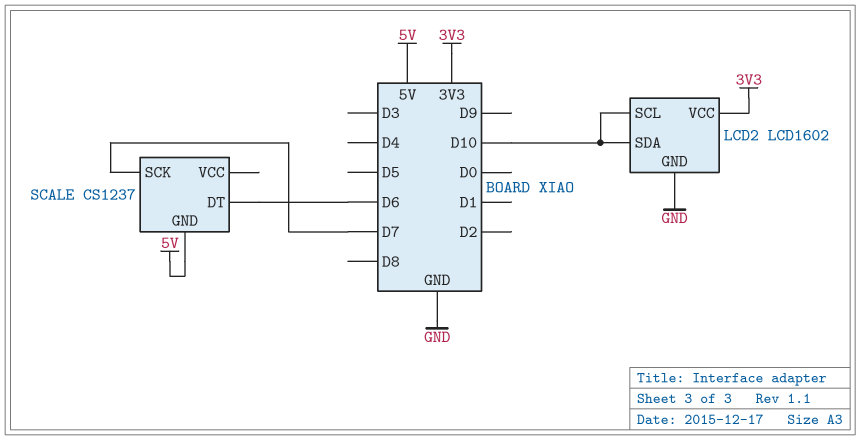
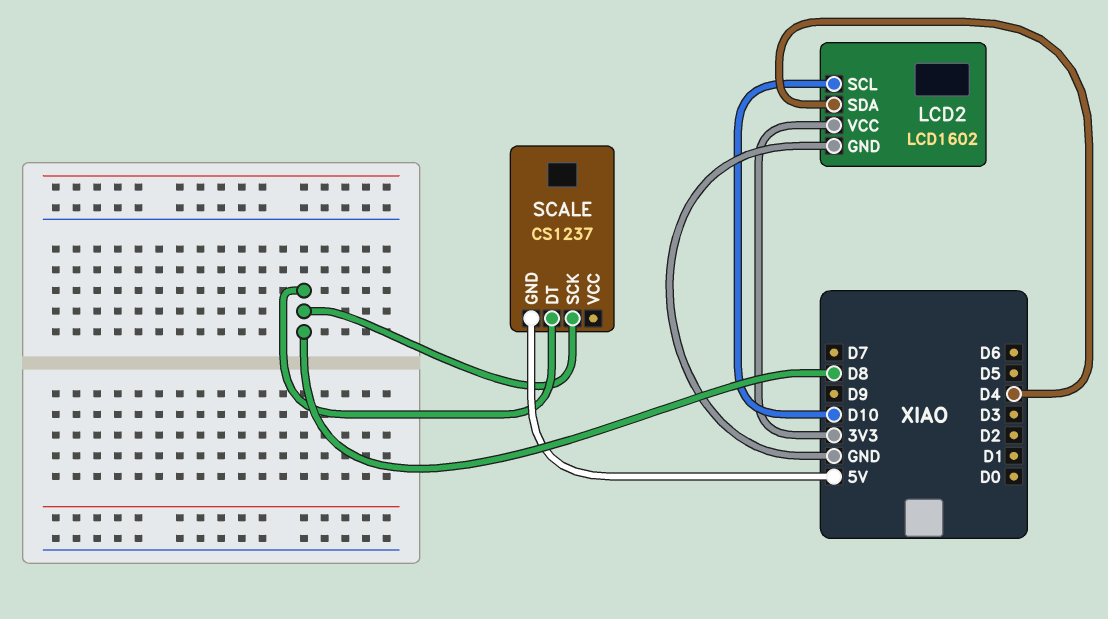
LCD2 pin SDA: D10 -> D4
SCALE pin DT: D6 -> D8
SCALE pin SCK: D7 -> D8

